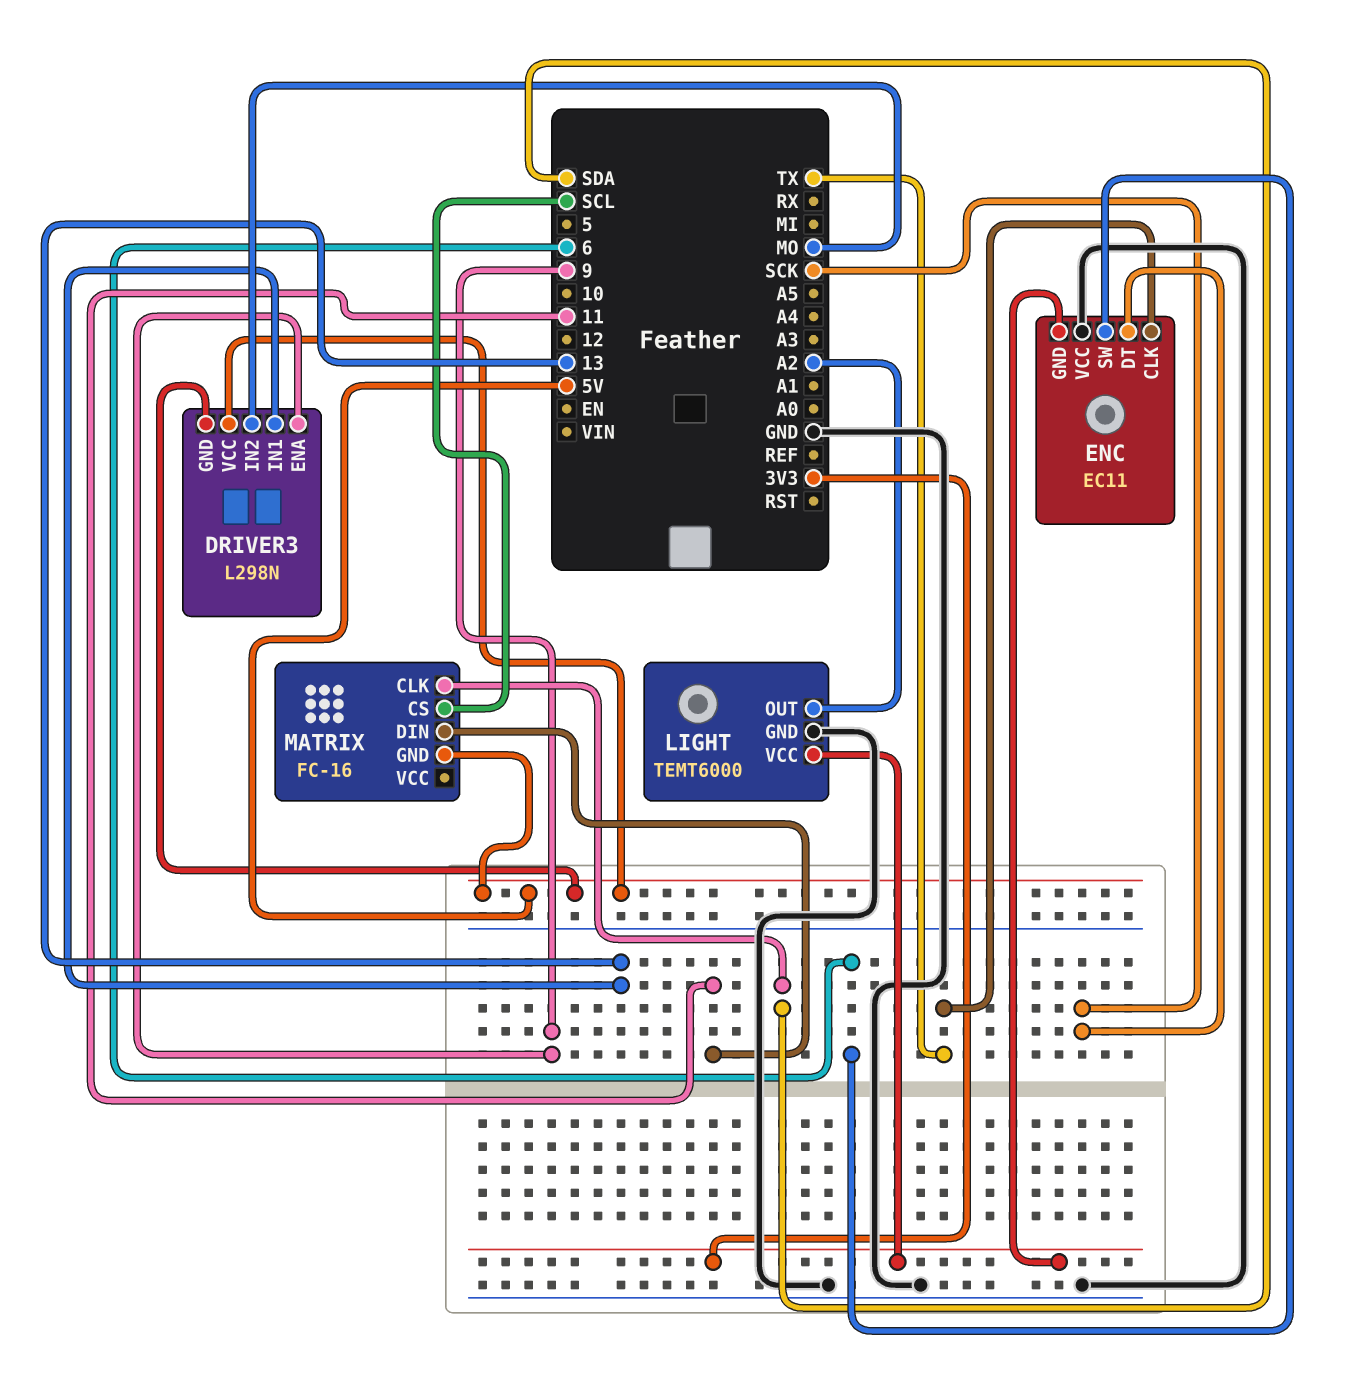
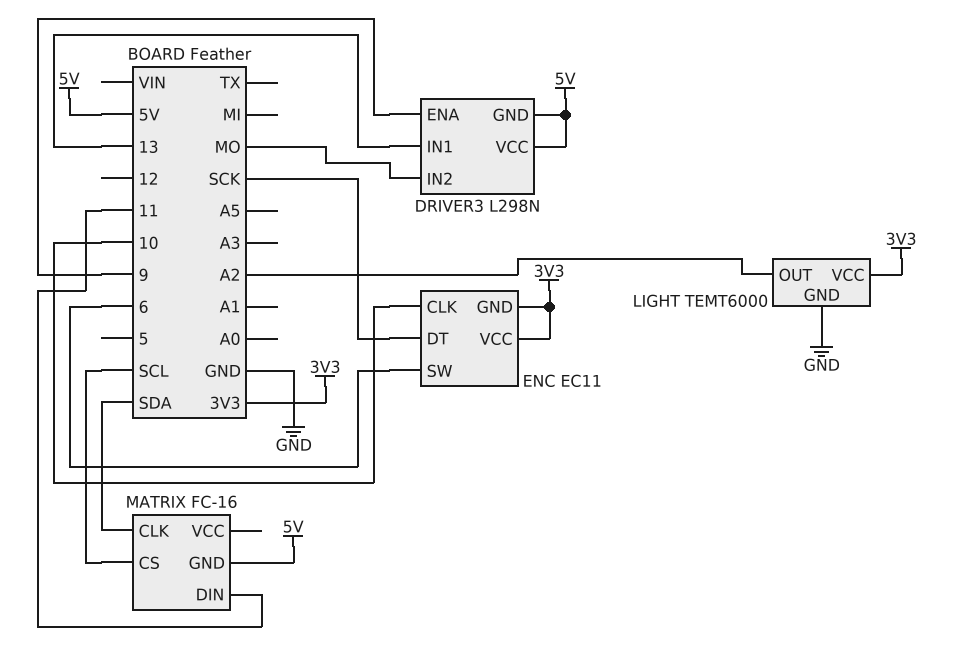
ENC pin CLK: TX -> 10
ENC pin VCC: GND -> 3V3

